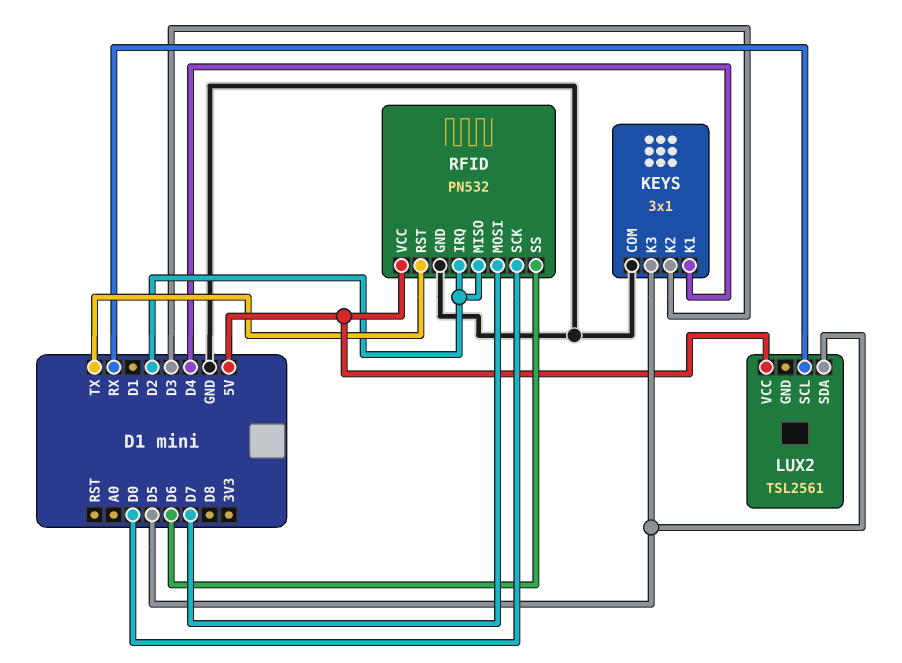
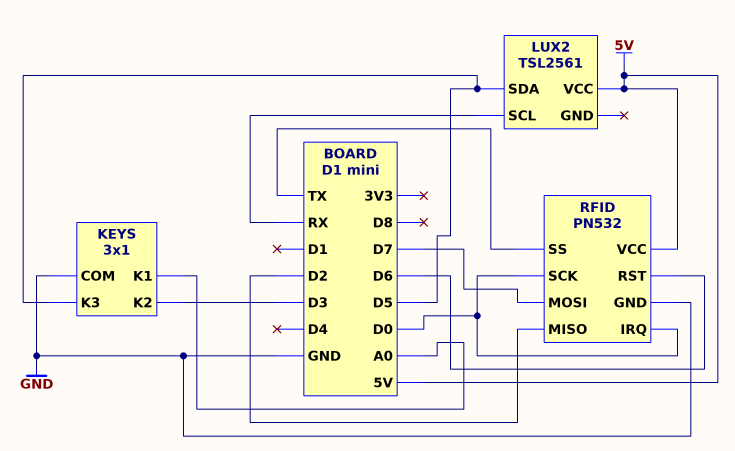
KEYS pin K1: D4 -> A0
RFID pin IRQ: D2 -> D0
RFID pin RST: TX -> D6
RFID pin SS: D6 -> TX

